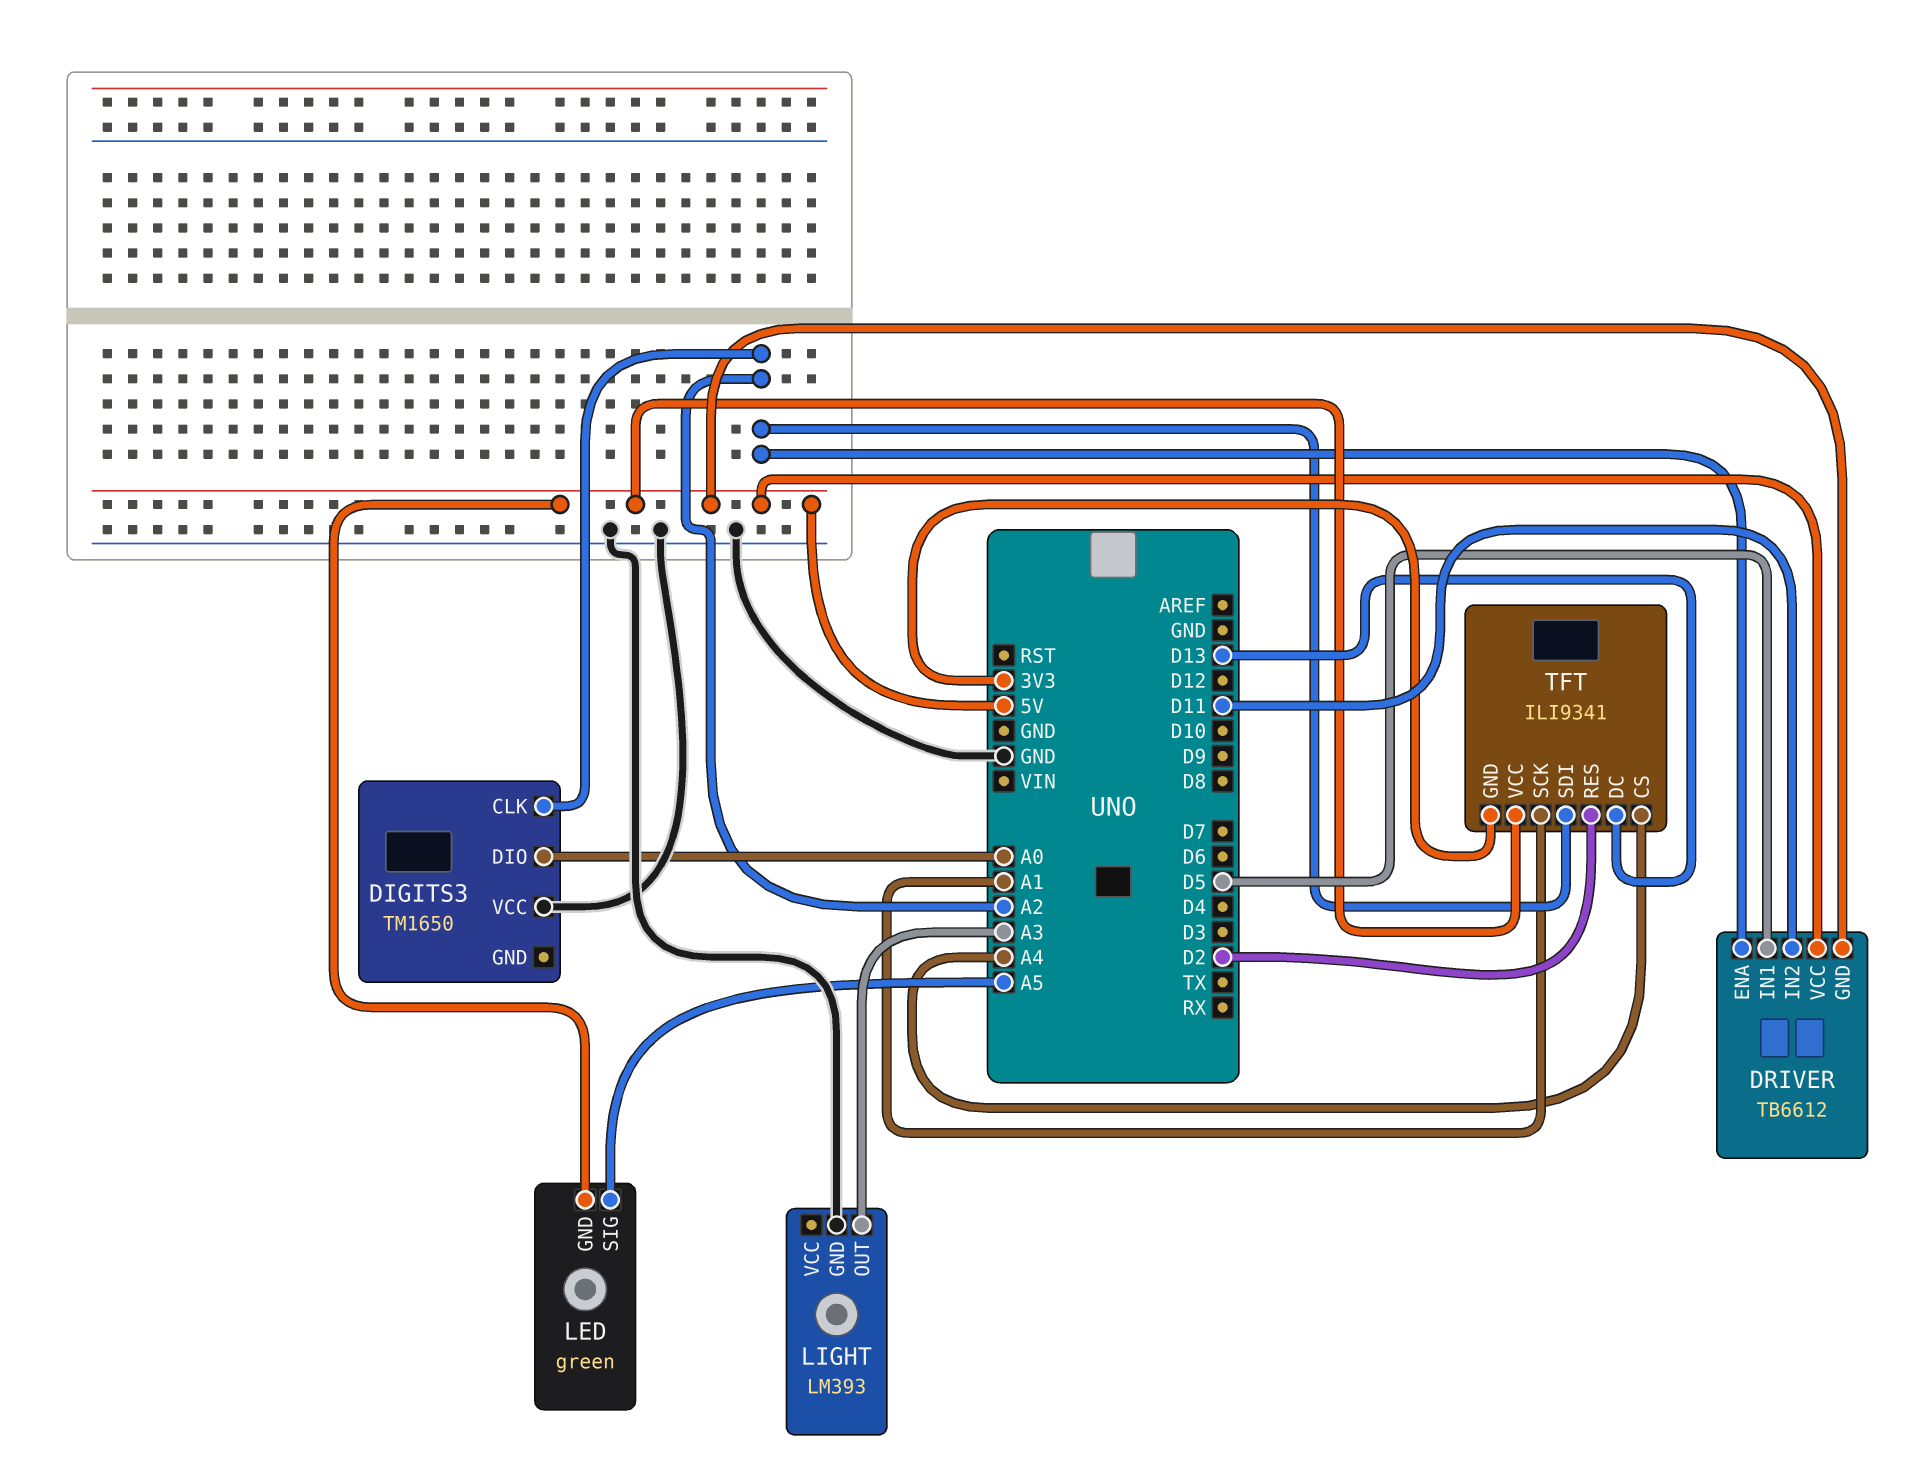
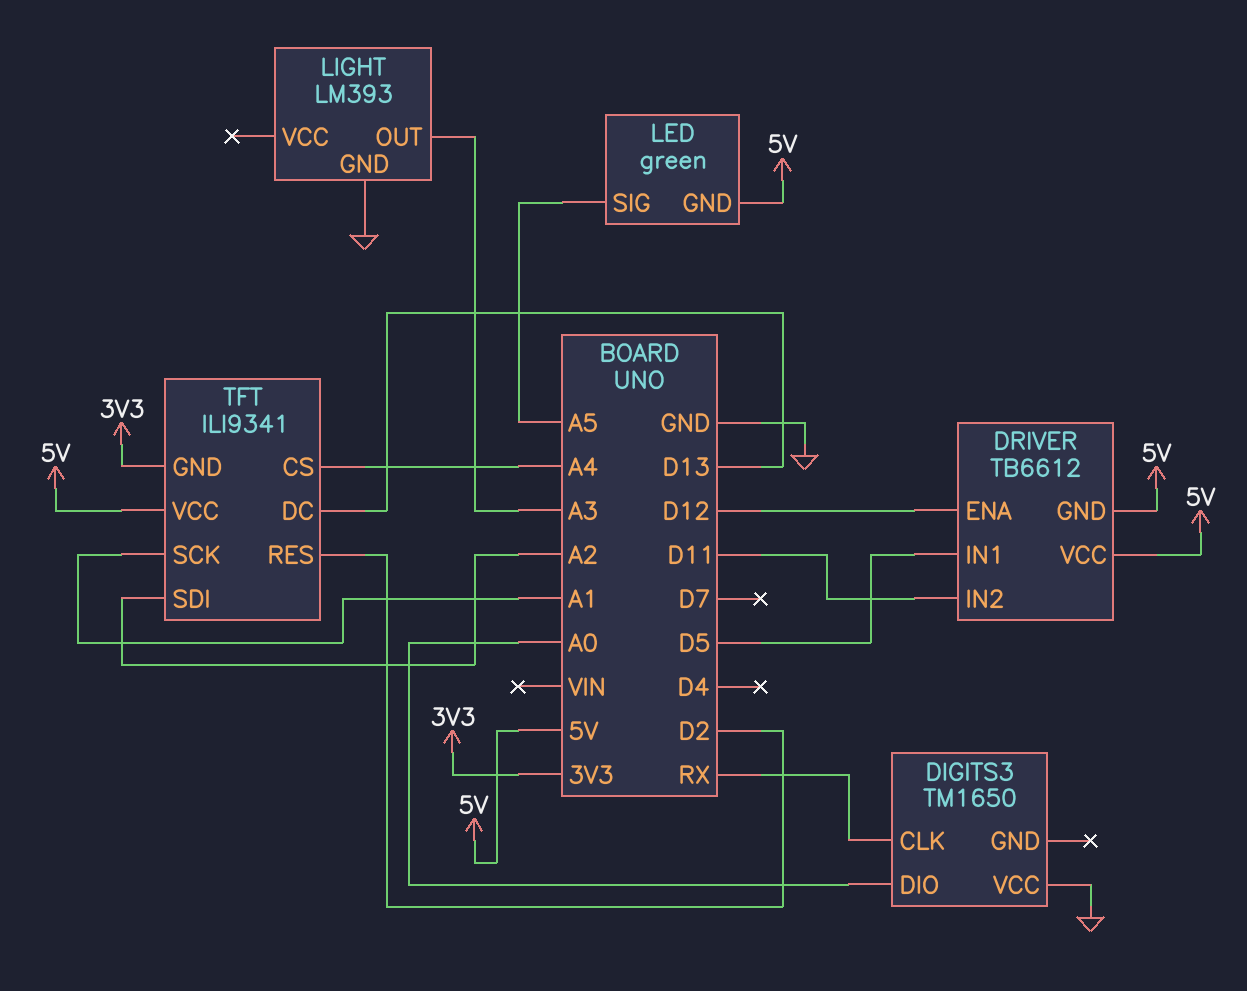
DIGITS3 pin CLK: A2 -> RX
DRIVER pin ENA: A2 -> D12

